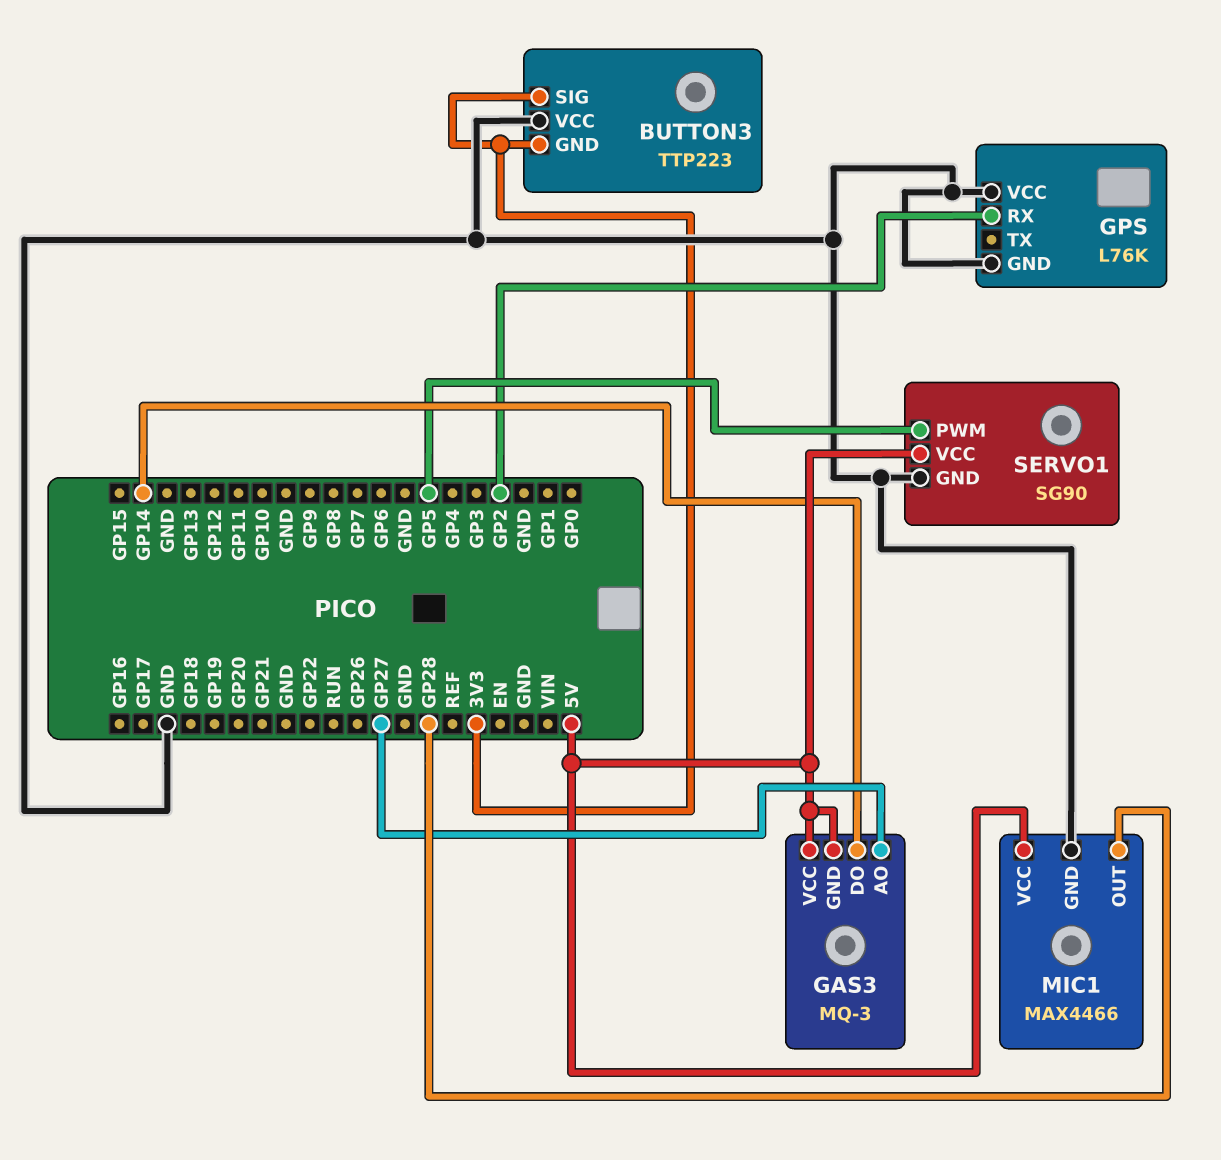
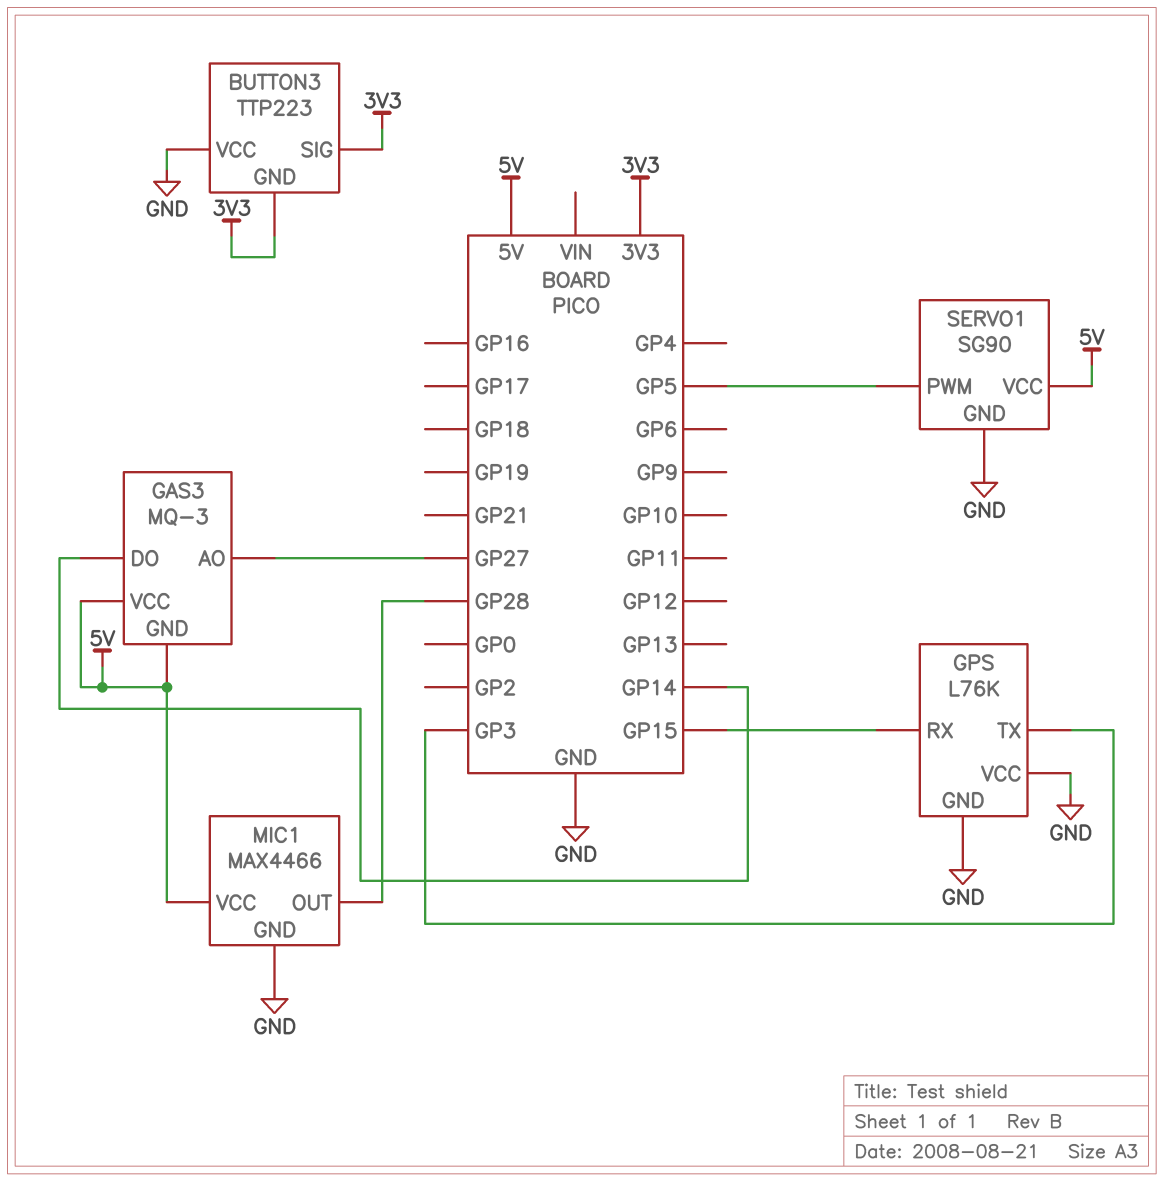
GPS pin RX: GP2 -> GP15
GPS pin TX: none -> GP3

